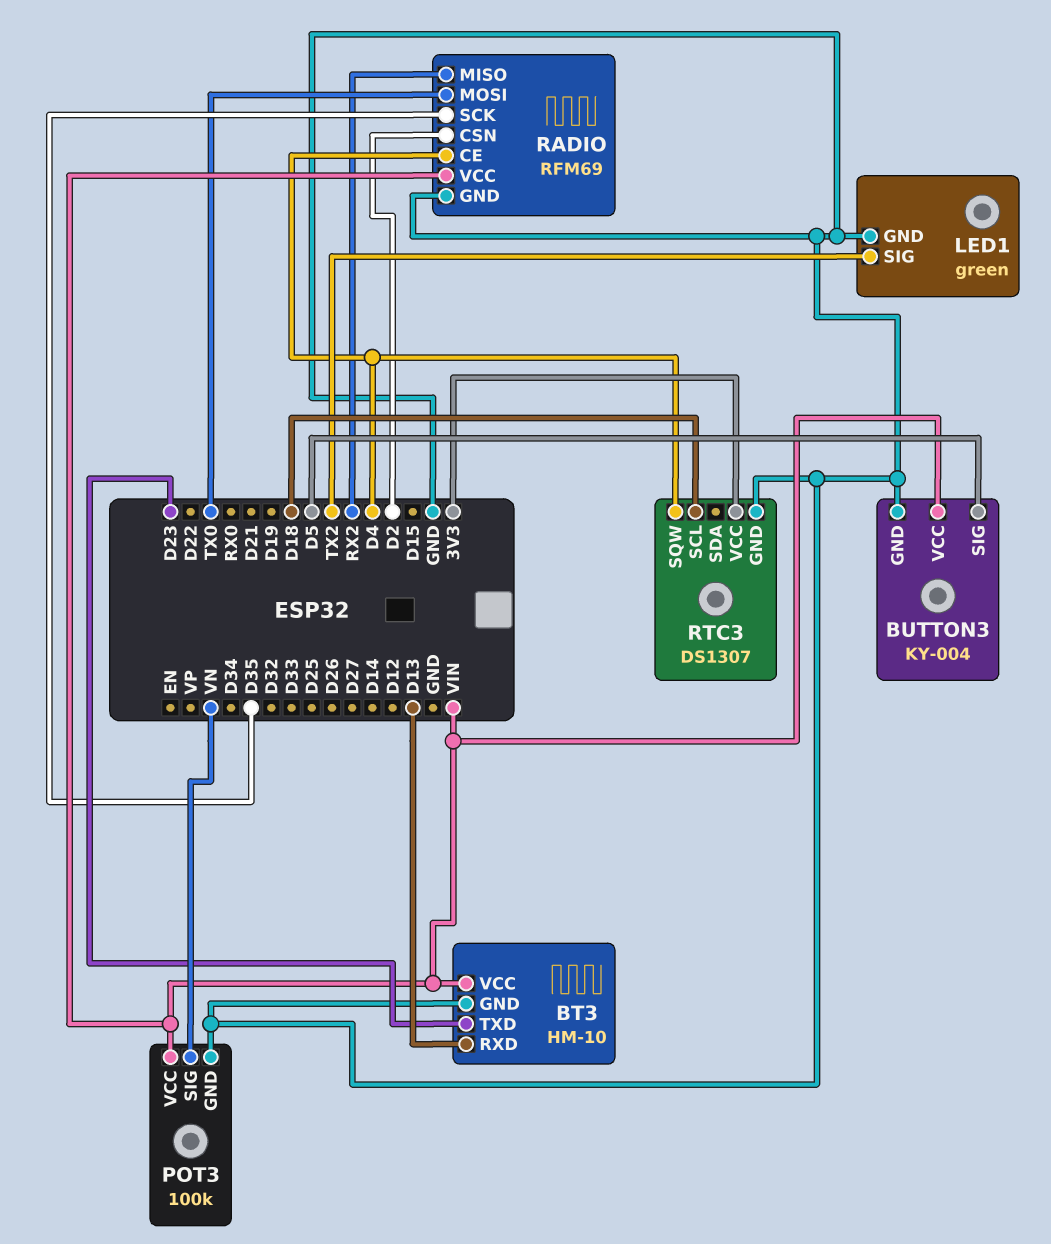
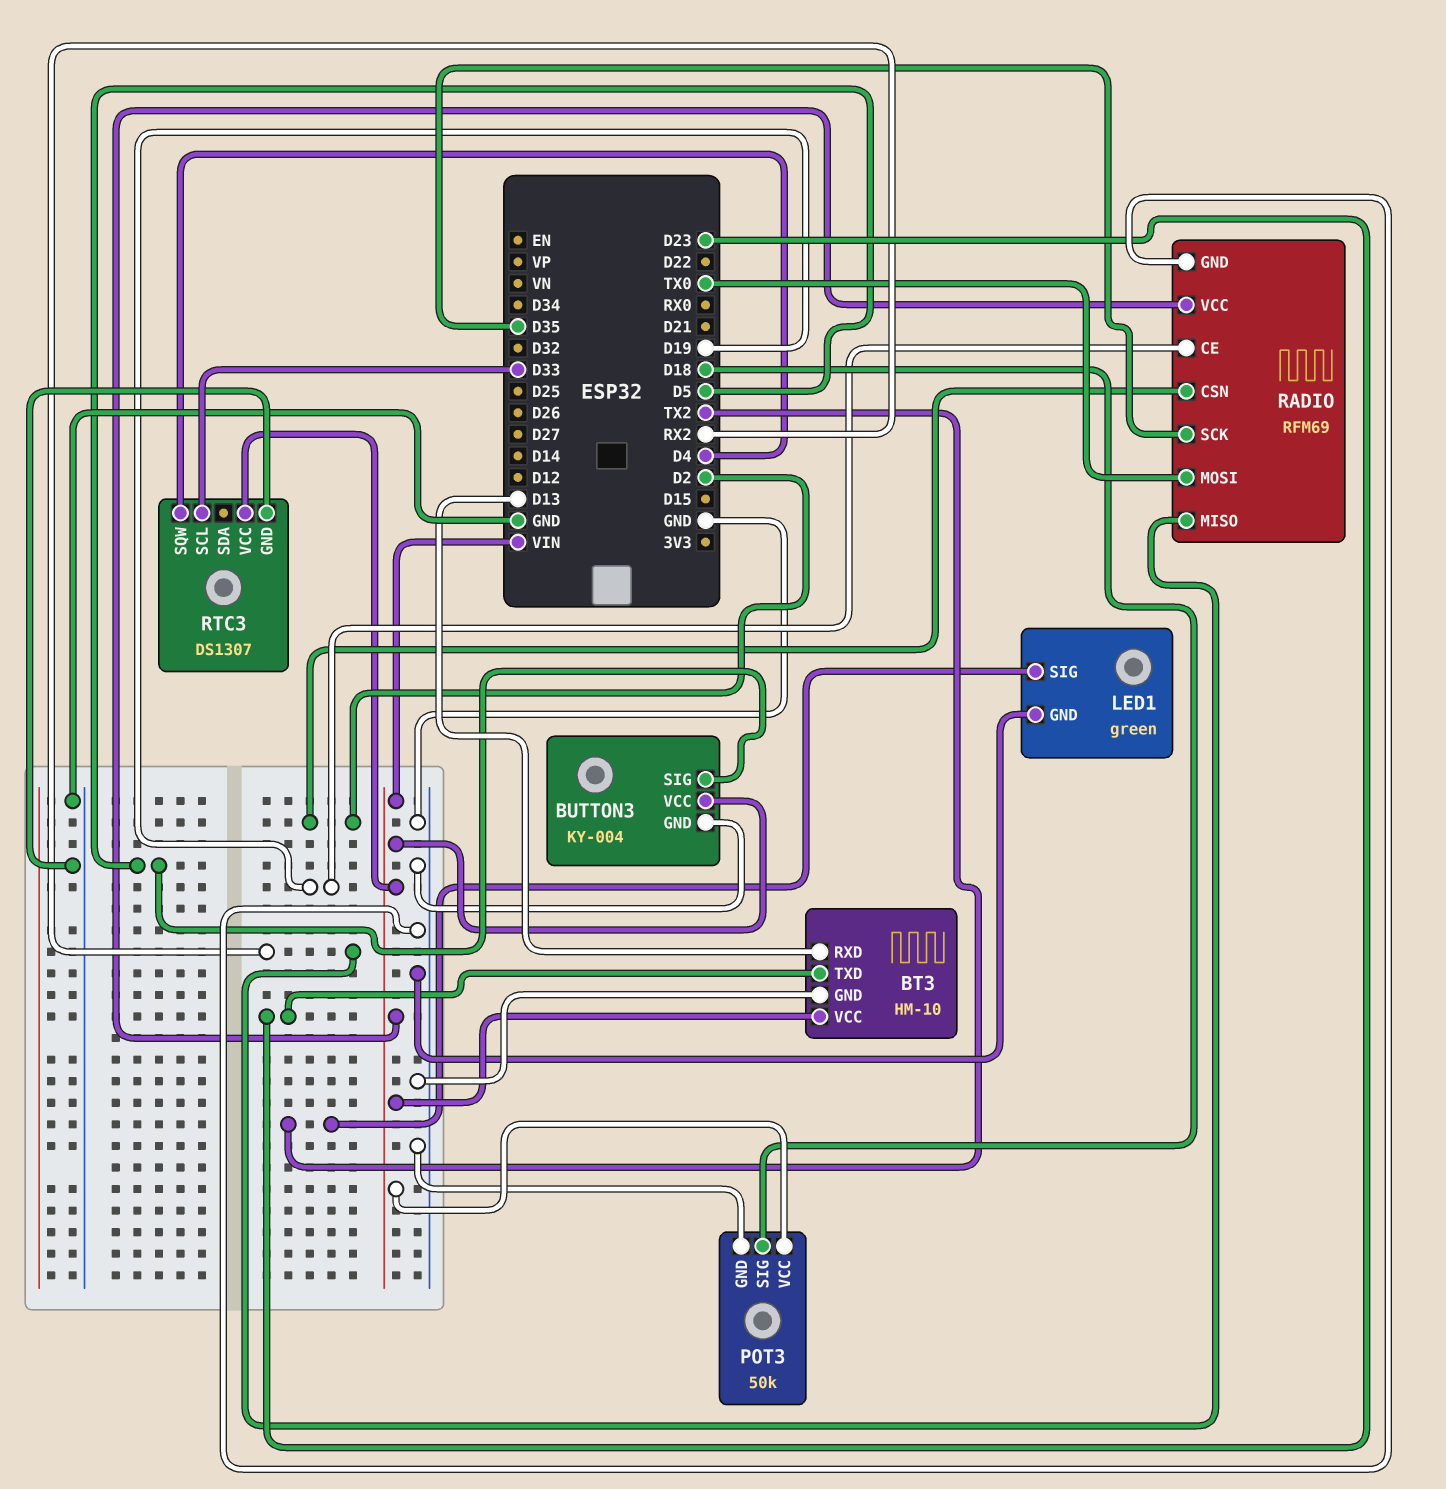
POT3: 100k -> 50k
POT3 pin SIG: VN -> D18
RADIO pin CE: D4 -> D19
RTC3 pin SCL: D18 -> D33
RTC3 pin VCC: 3V3 -> VIN

